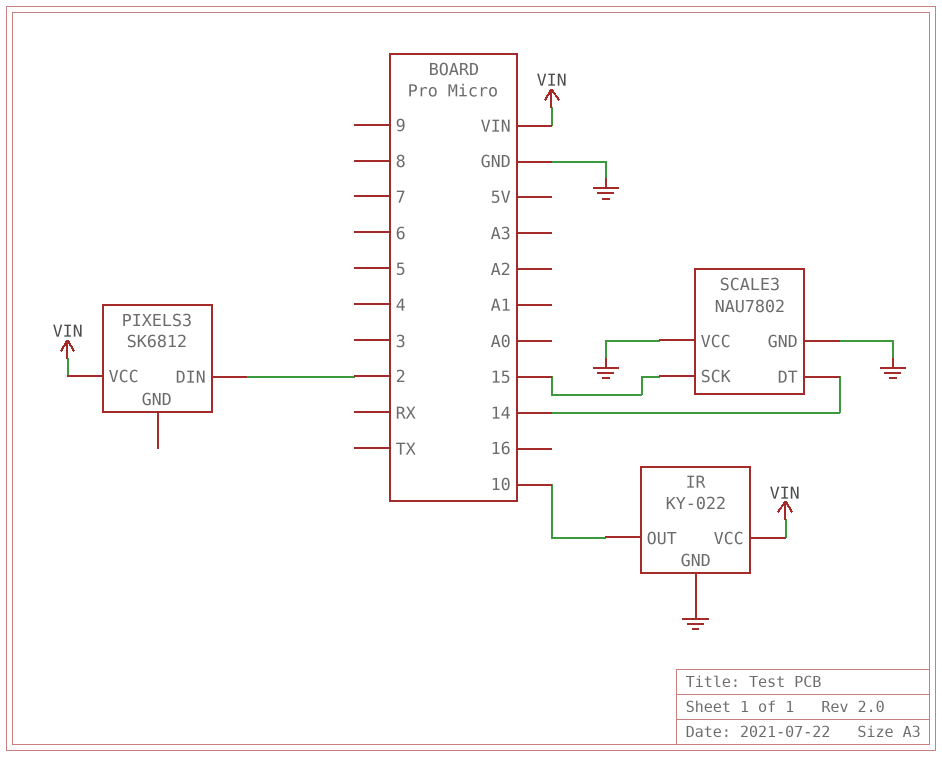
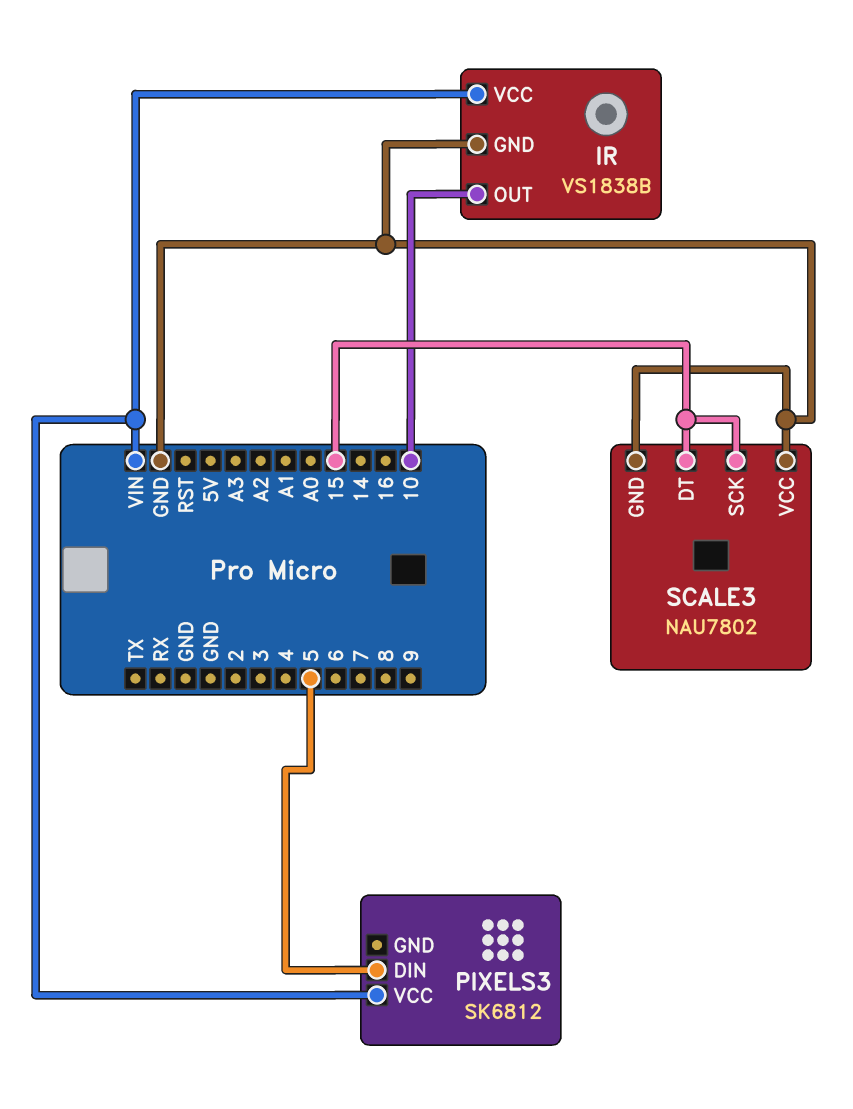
IR: KY-022 -> VS1838B
PIXELS3 pin DIN: 2 -> 5
SCALE3 pin DT: 14 -> 15

